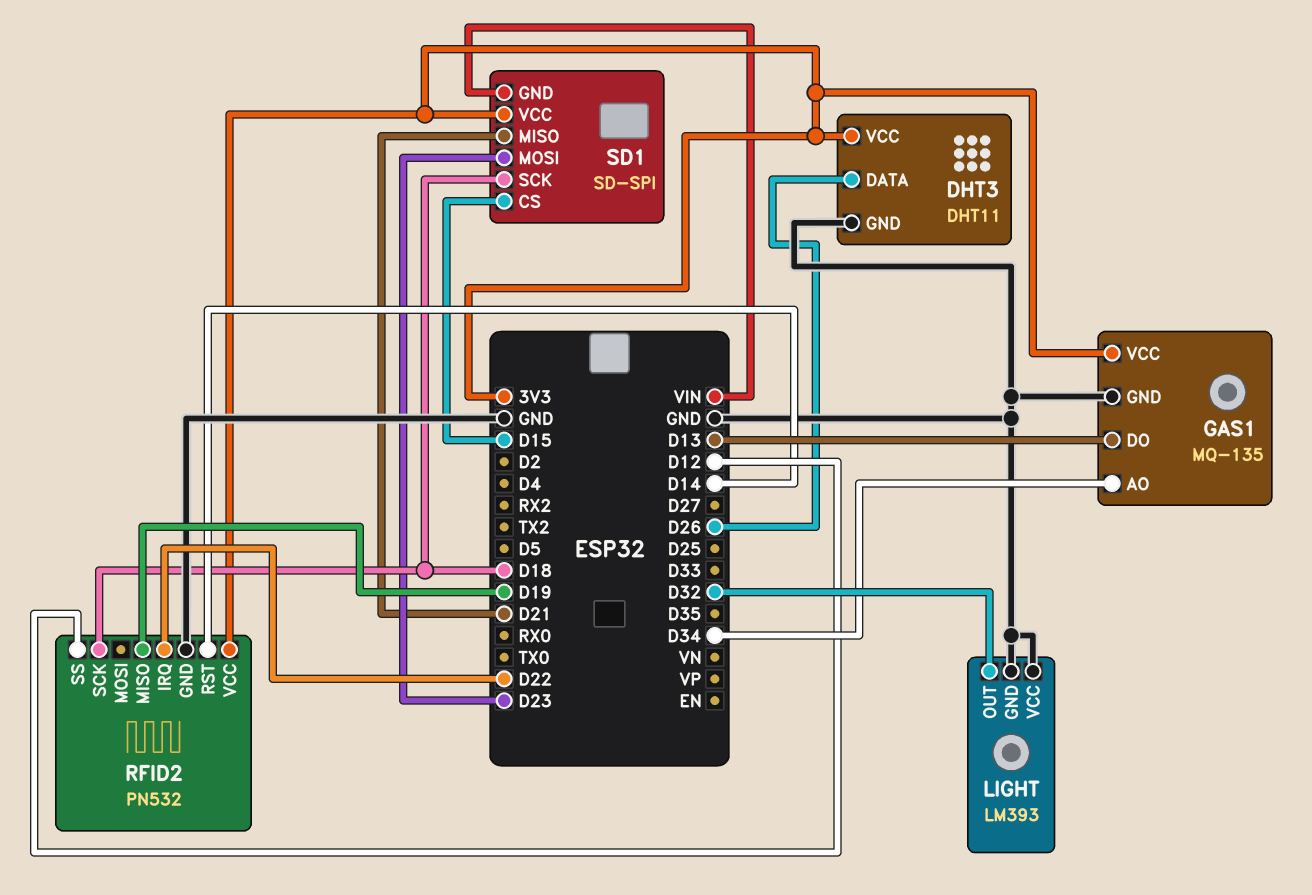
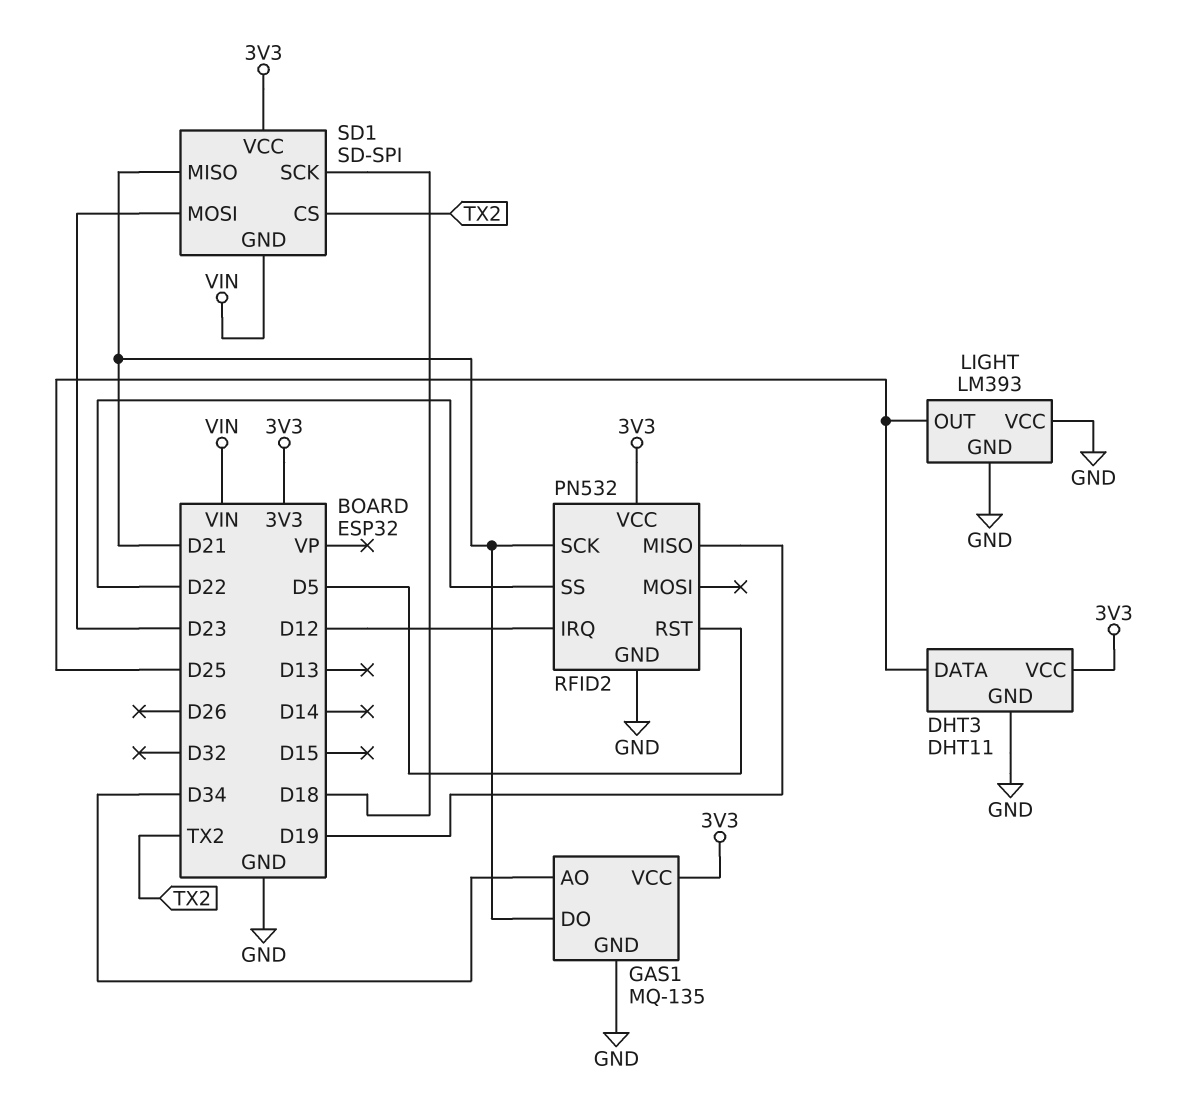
DHT3 pin DATA: D26 -> D25
GAS1 pin DO: D13 -> D21
LIGHT pin OUT: D32 -> D25
RFID2 pin IRQ: D22 -> D12
RFID2 pin RST: D14 -> D5
RFID2 pin SCK: D18 -> D21
RFID2 pin SS: D12 -> D22
SD1 pin CS: D15 -> TX2

